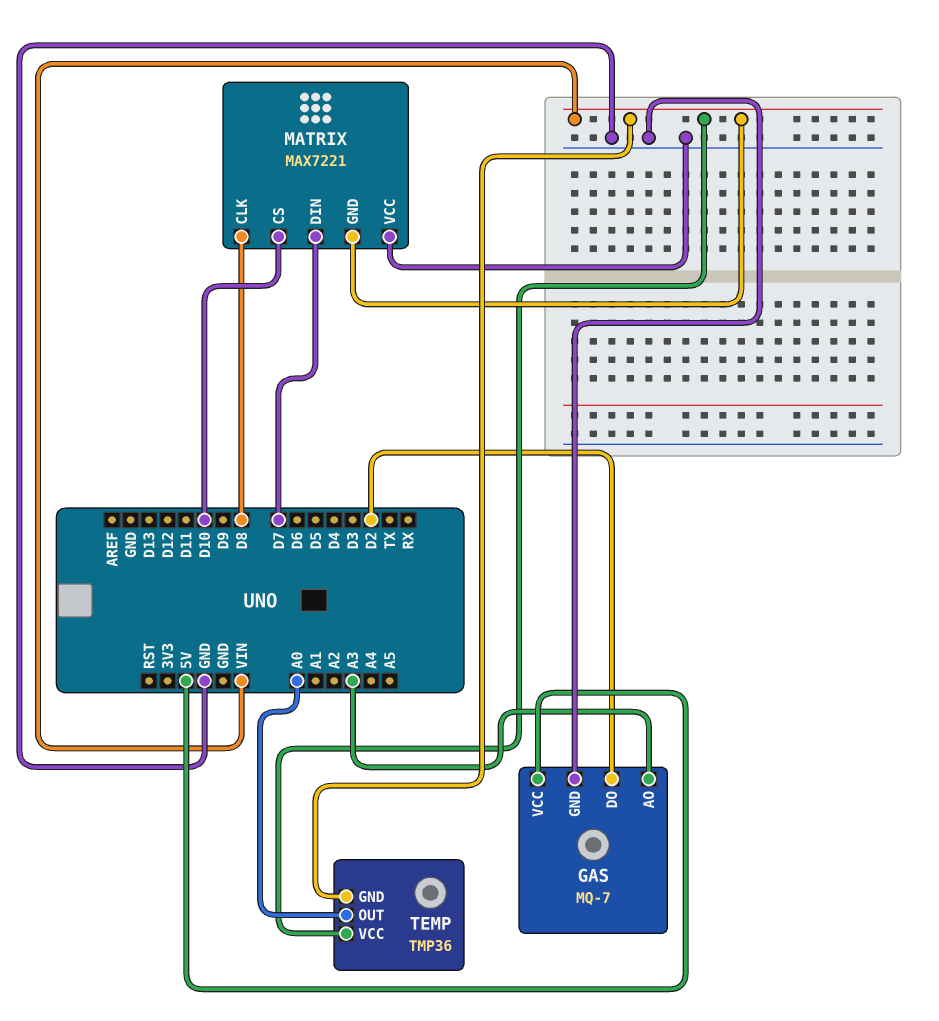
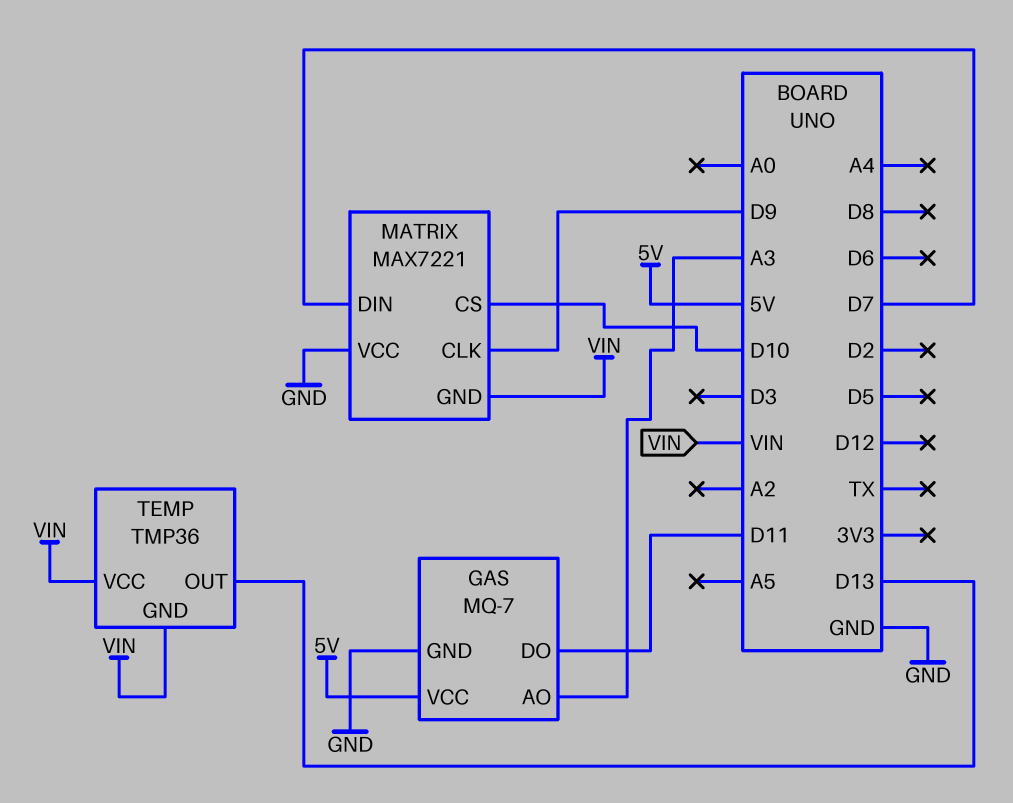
GAS pin DO: D2 -> D11
MATRIX pin CLK: D8 -> D9
TEMP pin OUT: A0 -> D13

